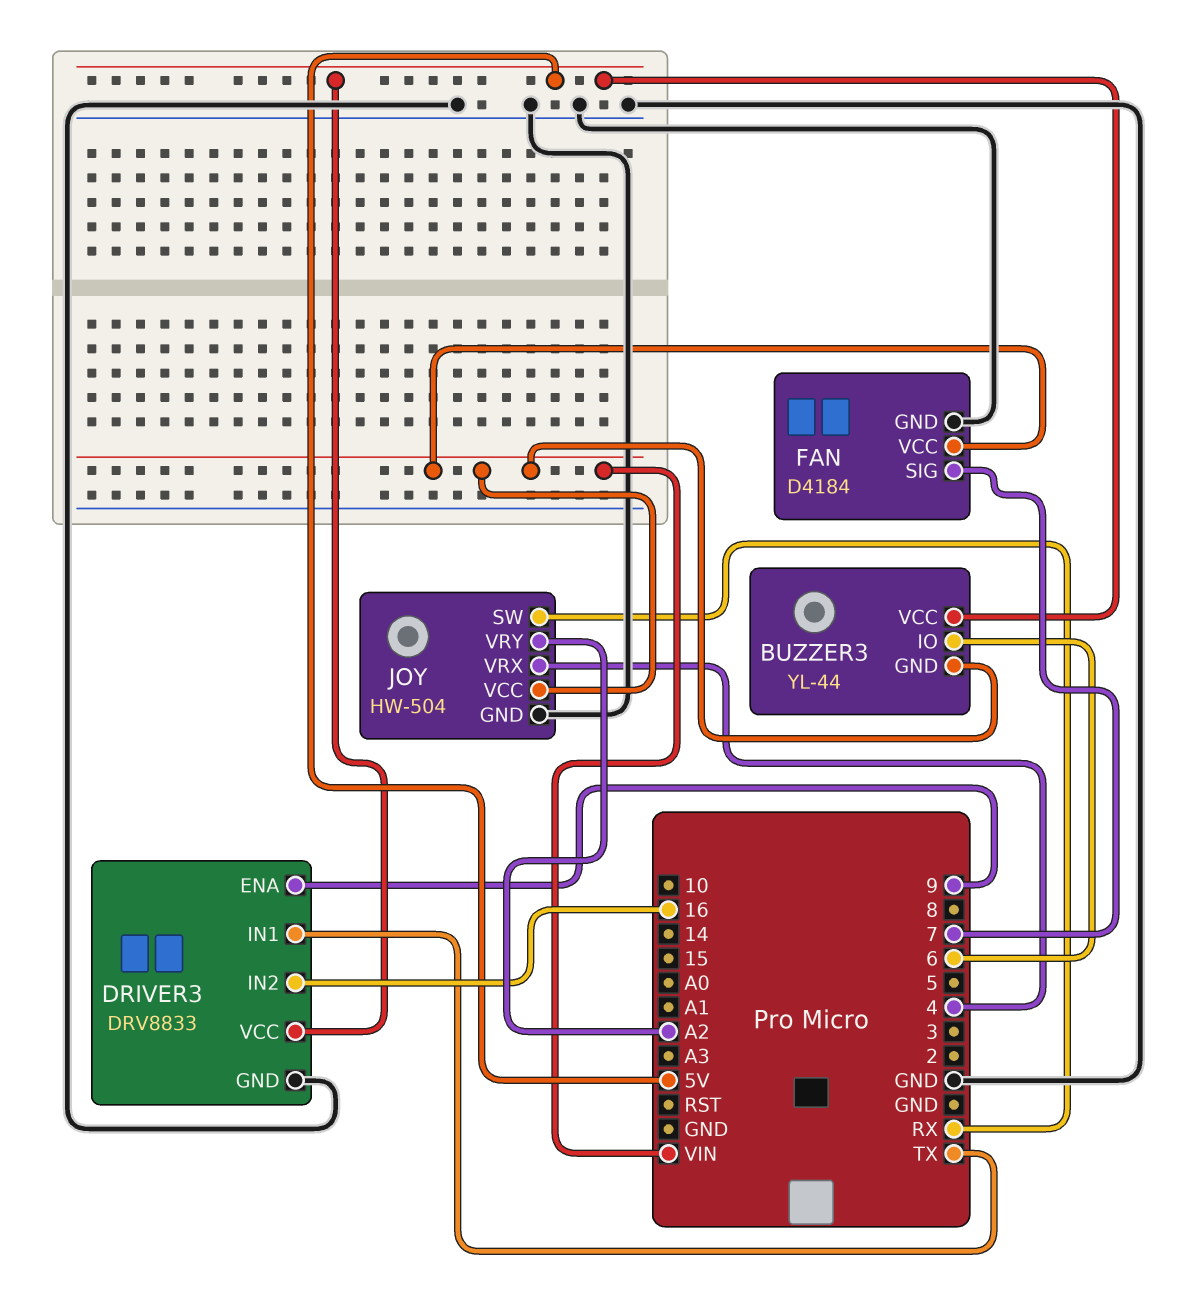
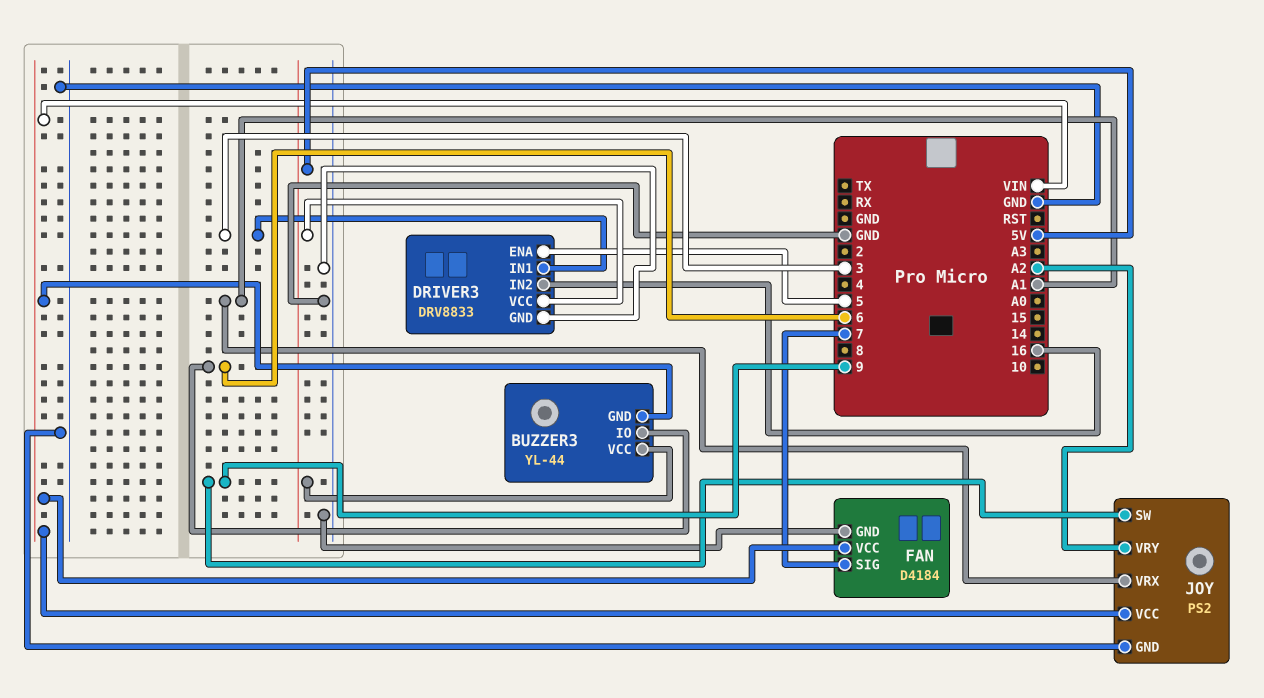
DRIVER3 pin ENA: 9 -> 5
DRIVER3 pin IN1: TX -> 3
JOY: HW-504 -> PS2
JOY pin SW: RX -> 9
JOY pin VRX: 4 -> A1

